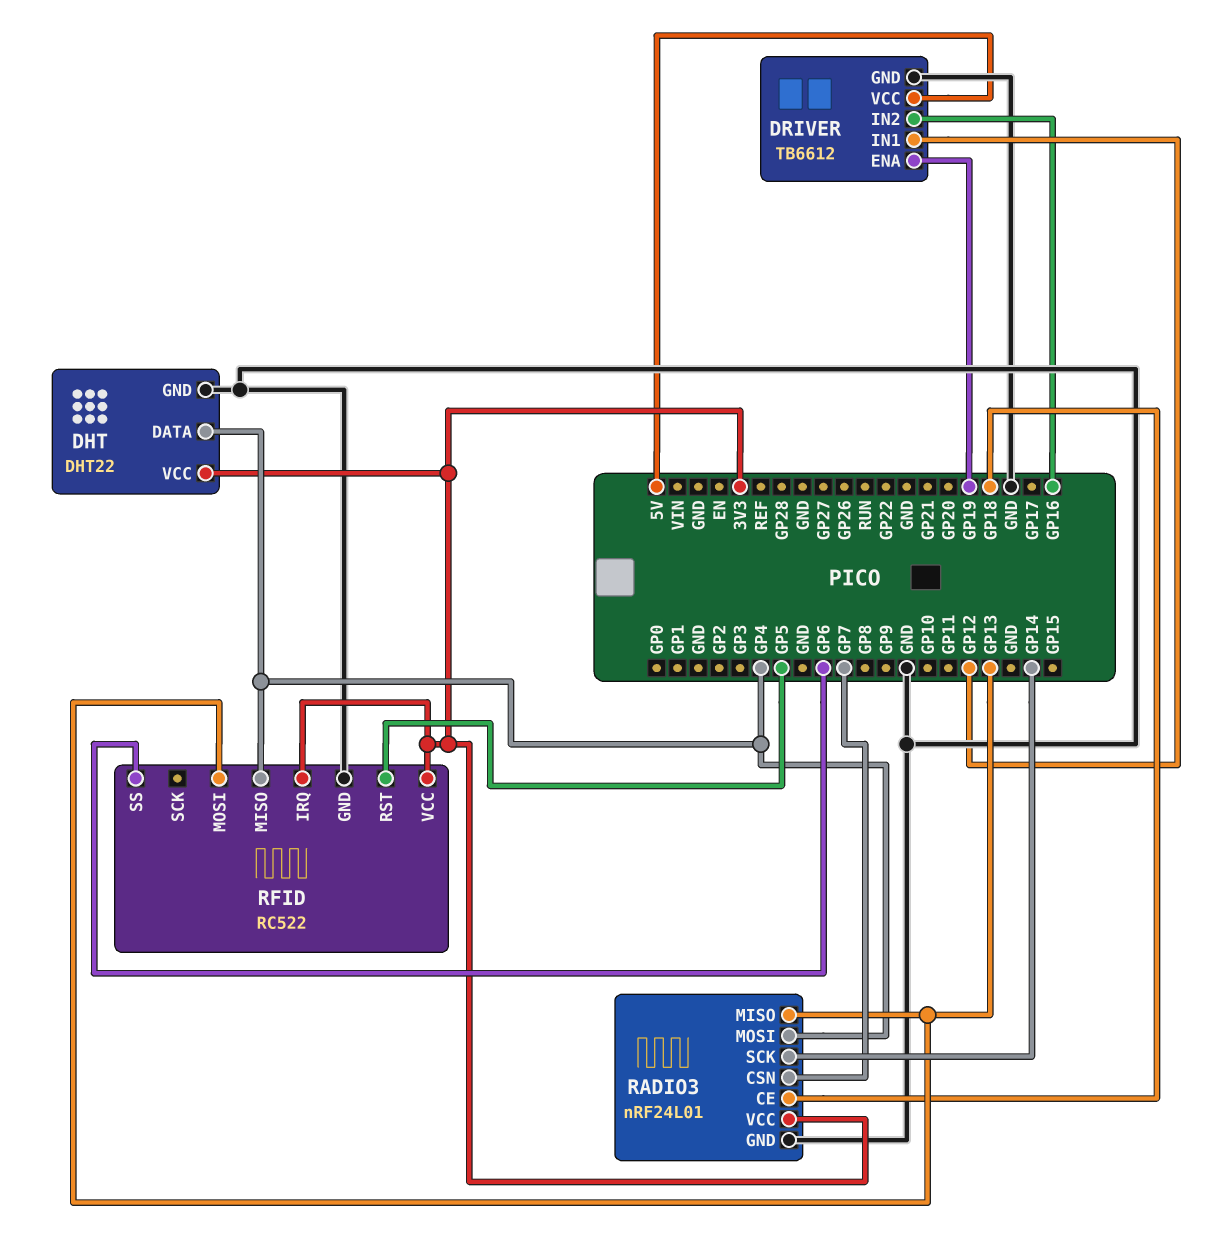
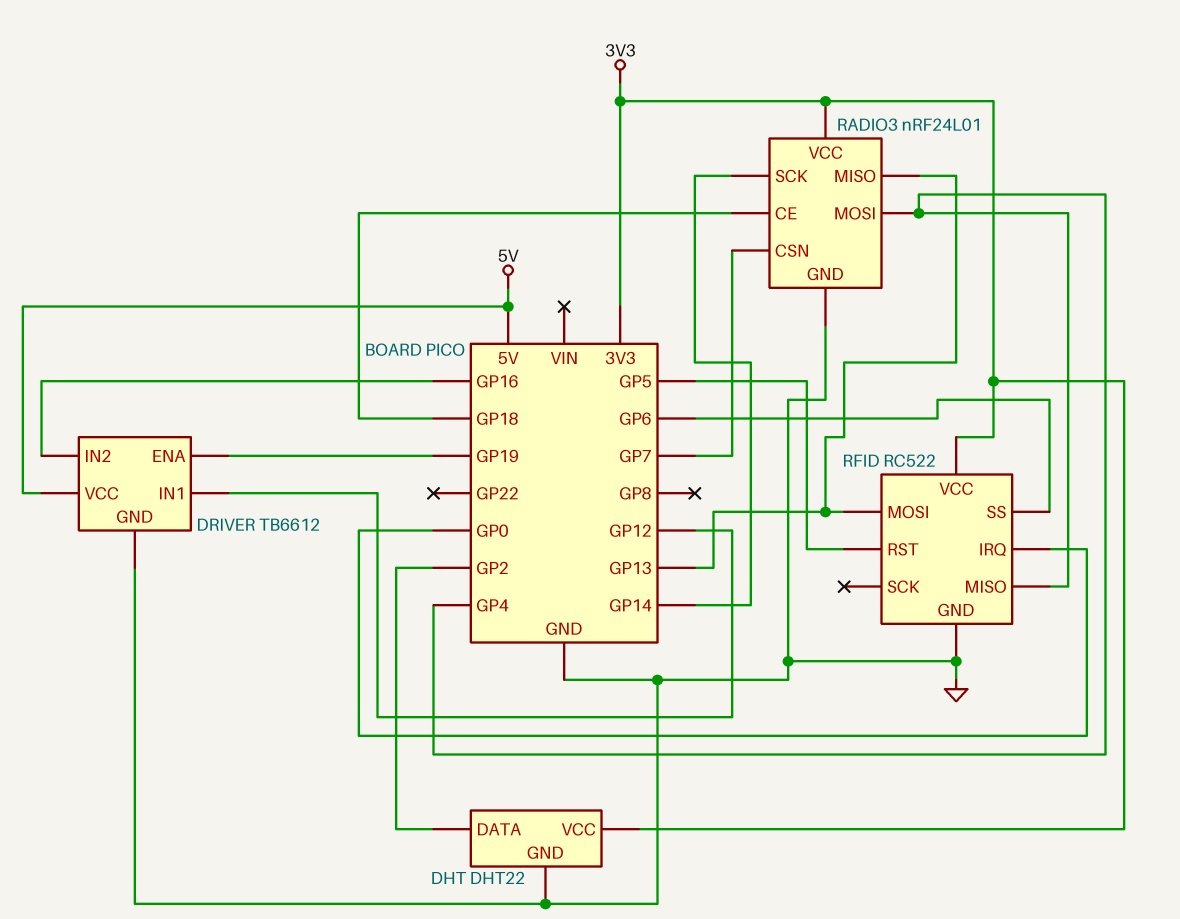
DHT pin DATA: GP4 -> GP2
RFID pin IRQ: 3V3 -> GP0

